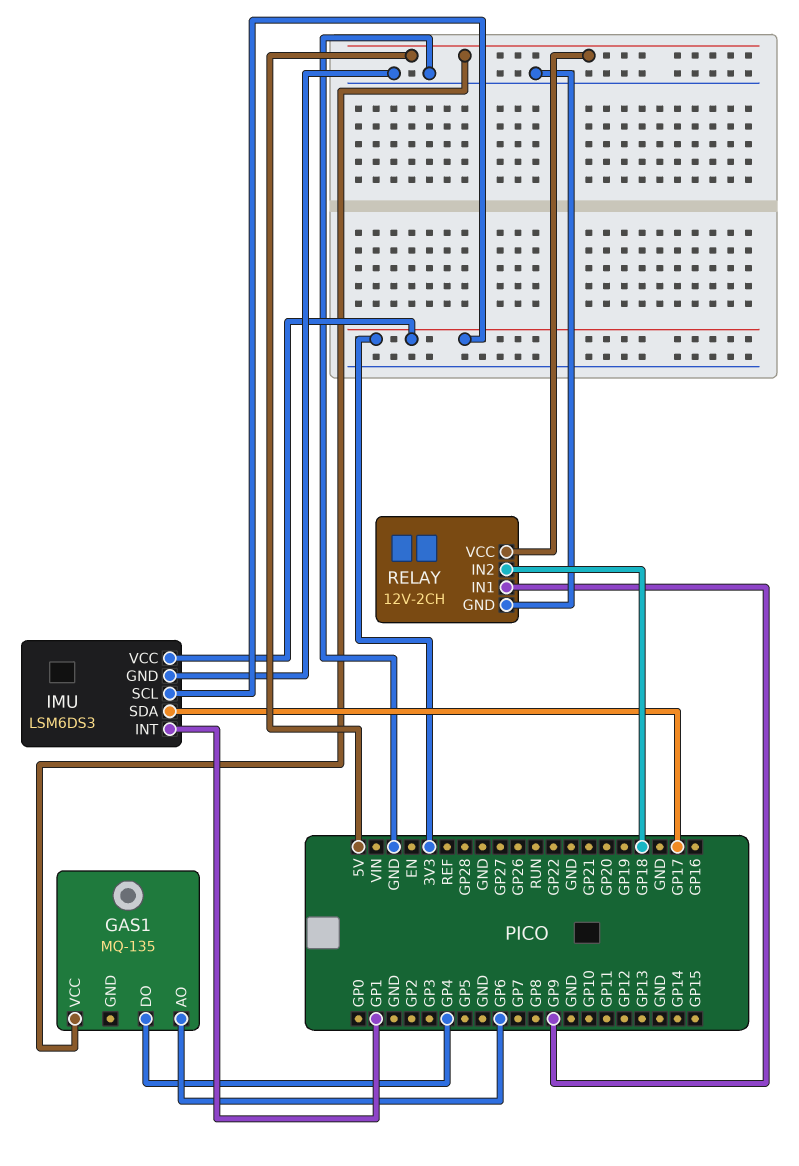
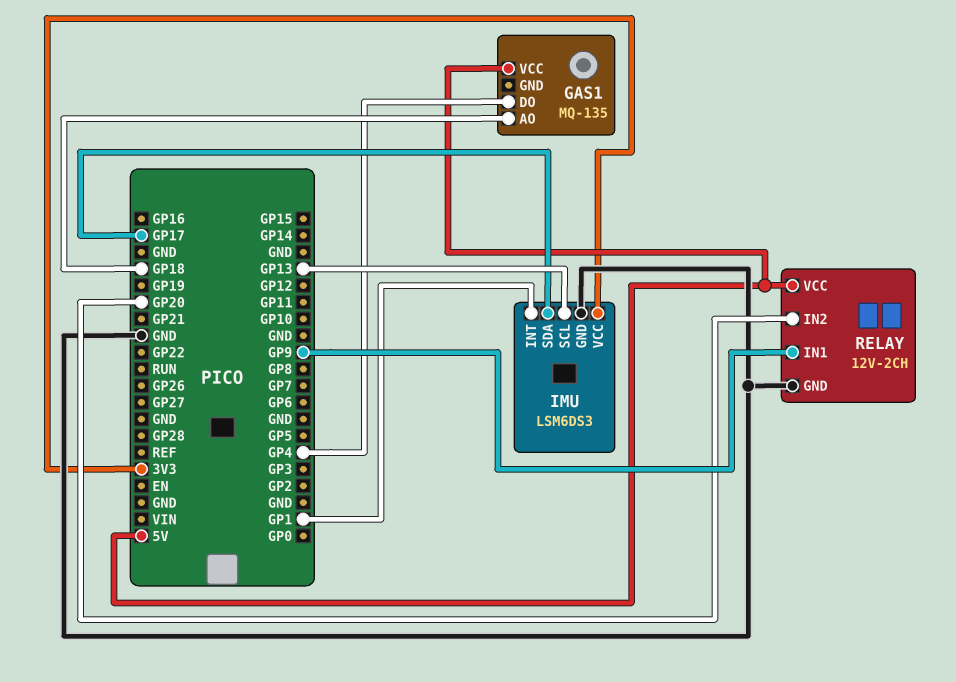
GAS1 pin AO: GP6 -> GP18
IMU pin SCL: 3V3 -> GP13
RELAY pin IN2: GP18 -> GP20

